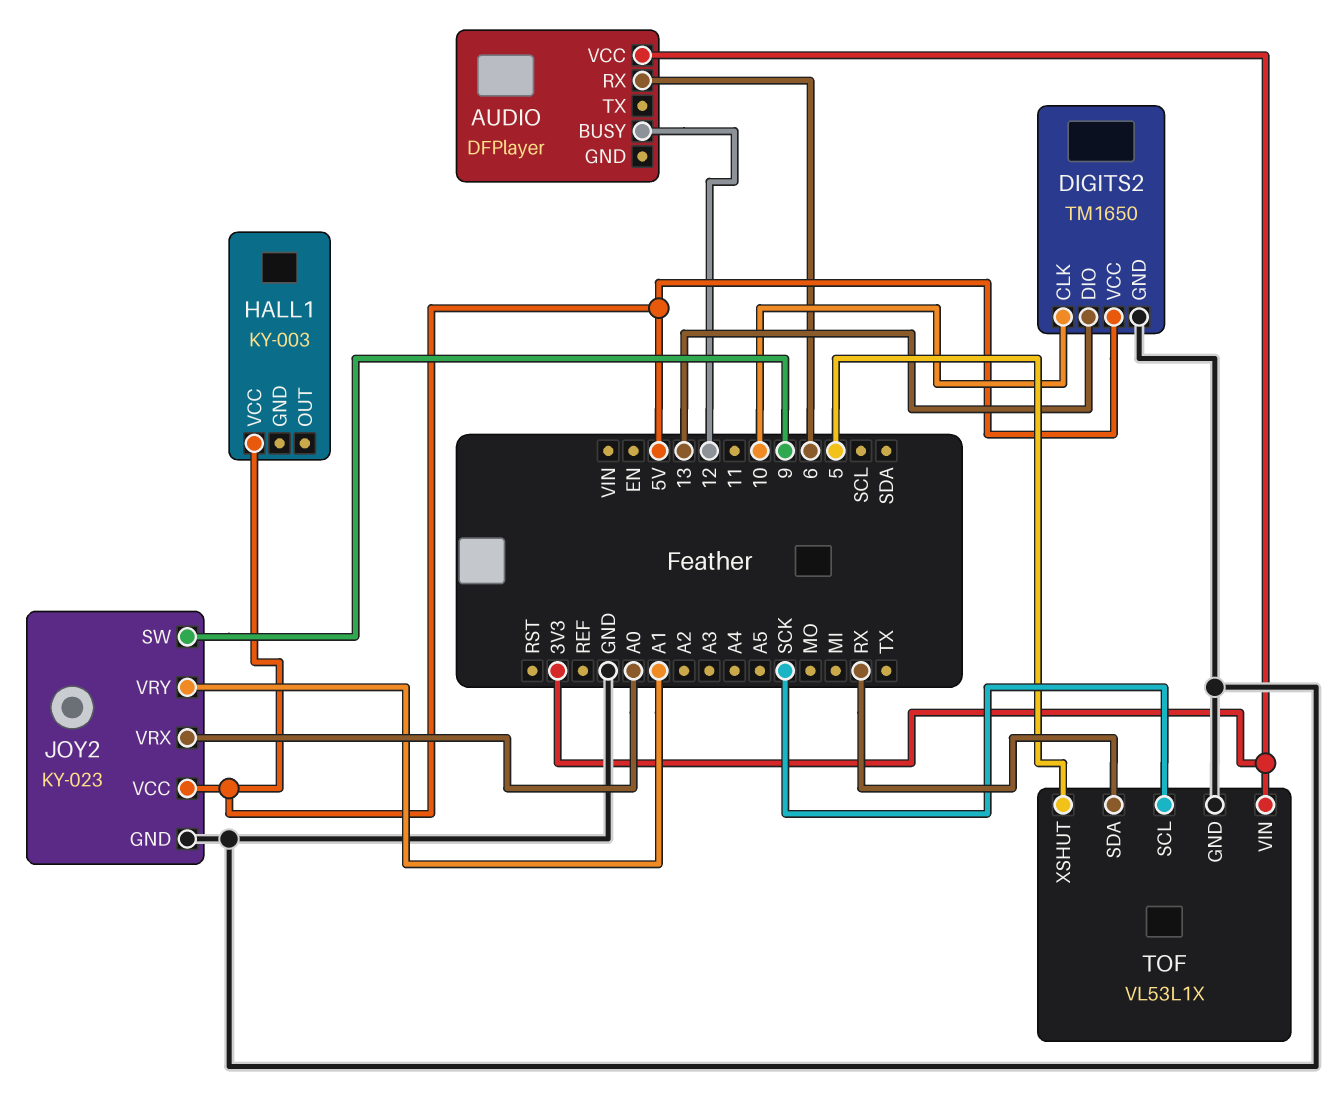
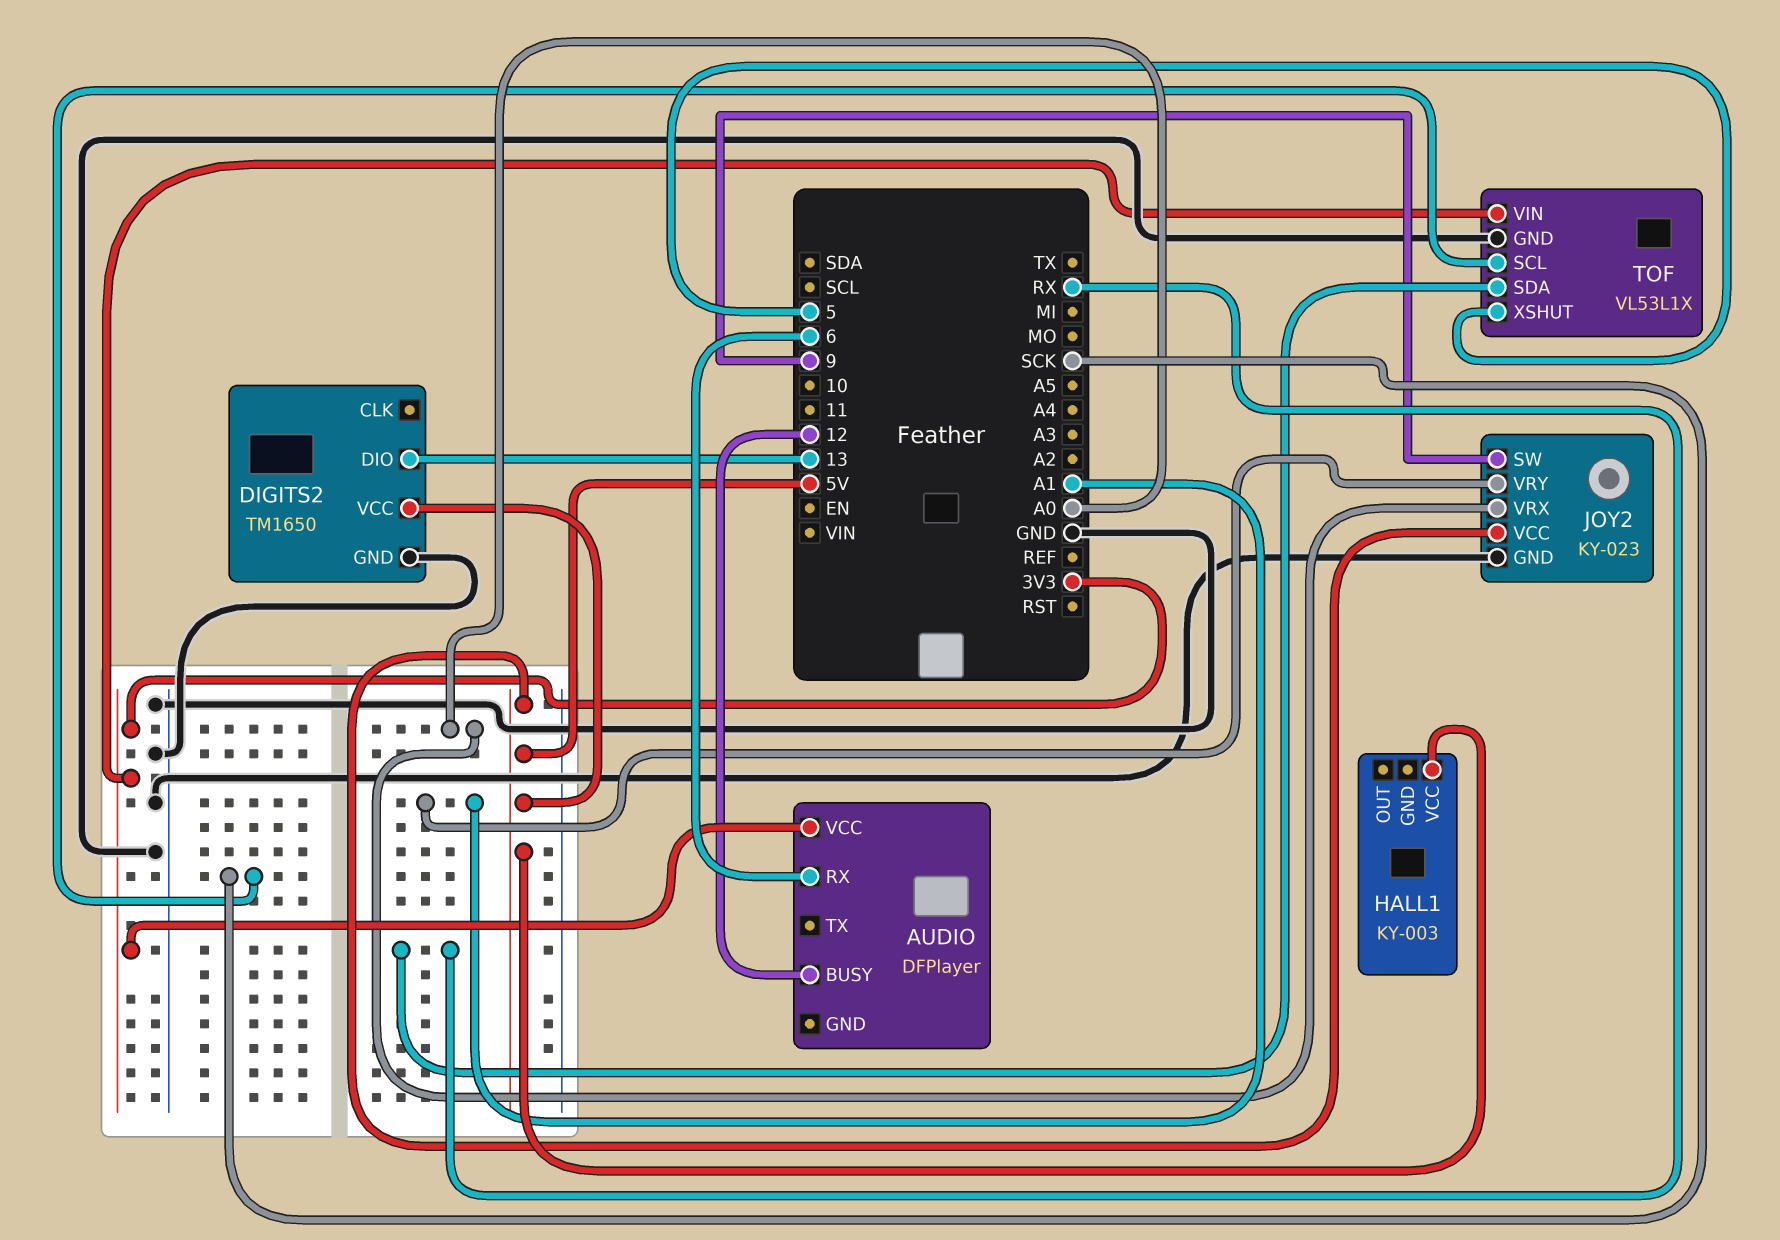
DIGITS2 pin CLK: 10 -> none

